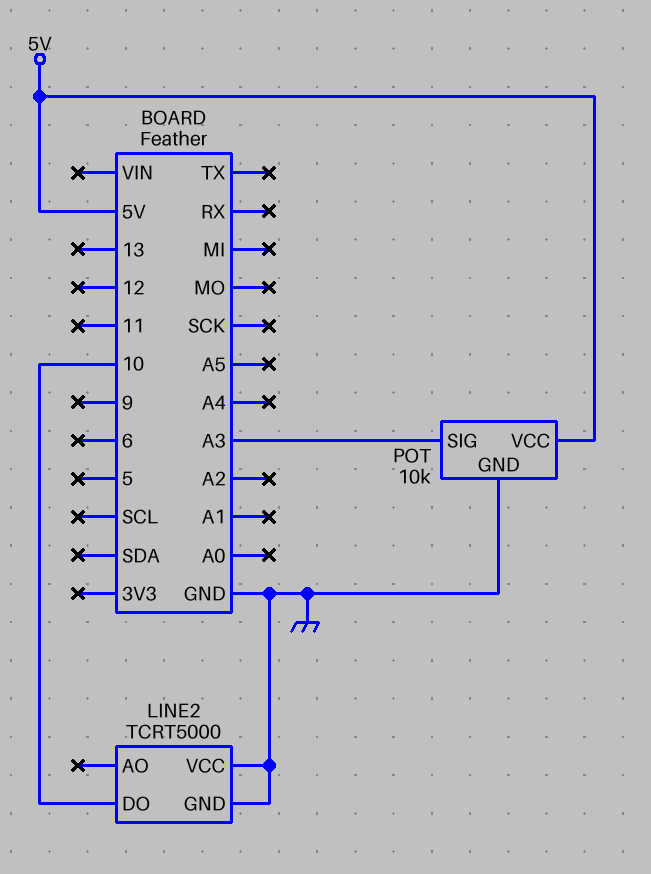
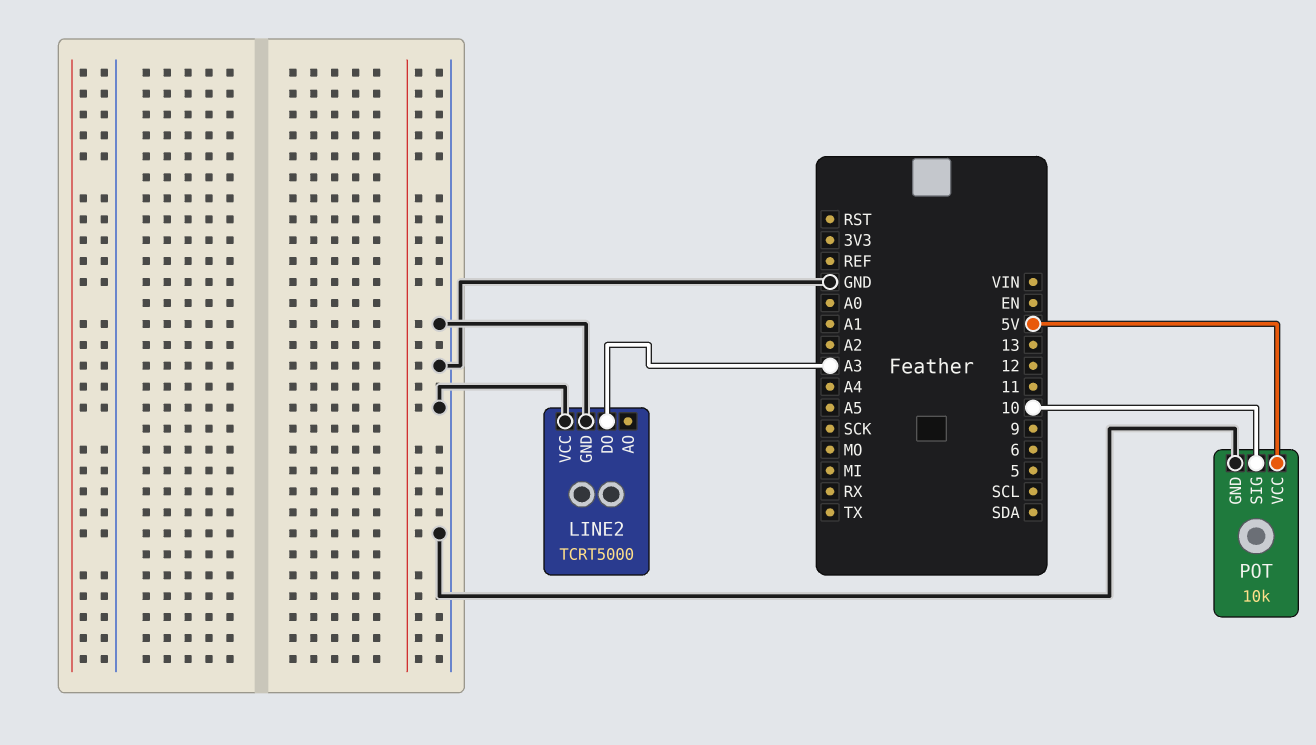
LINE2 pin DO: 10 -> A3
POT pin SIG: A3 -> 10

